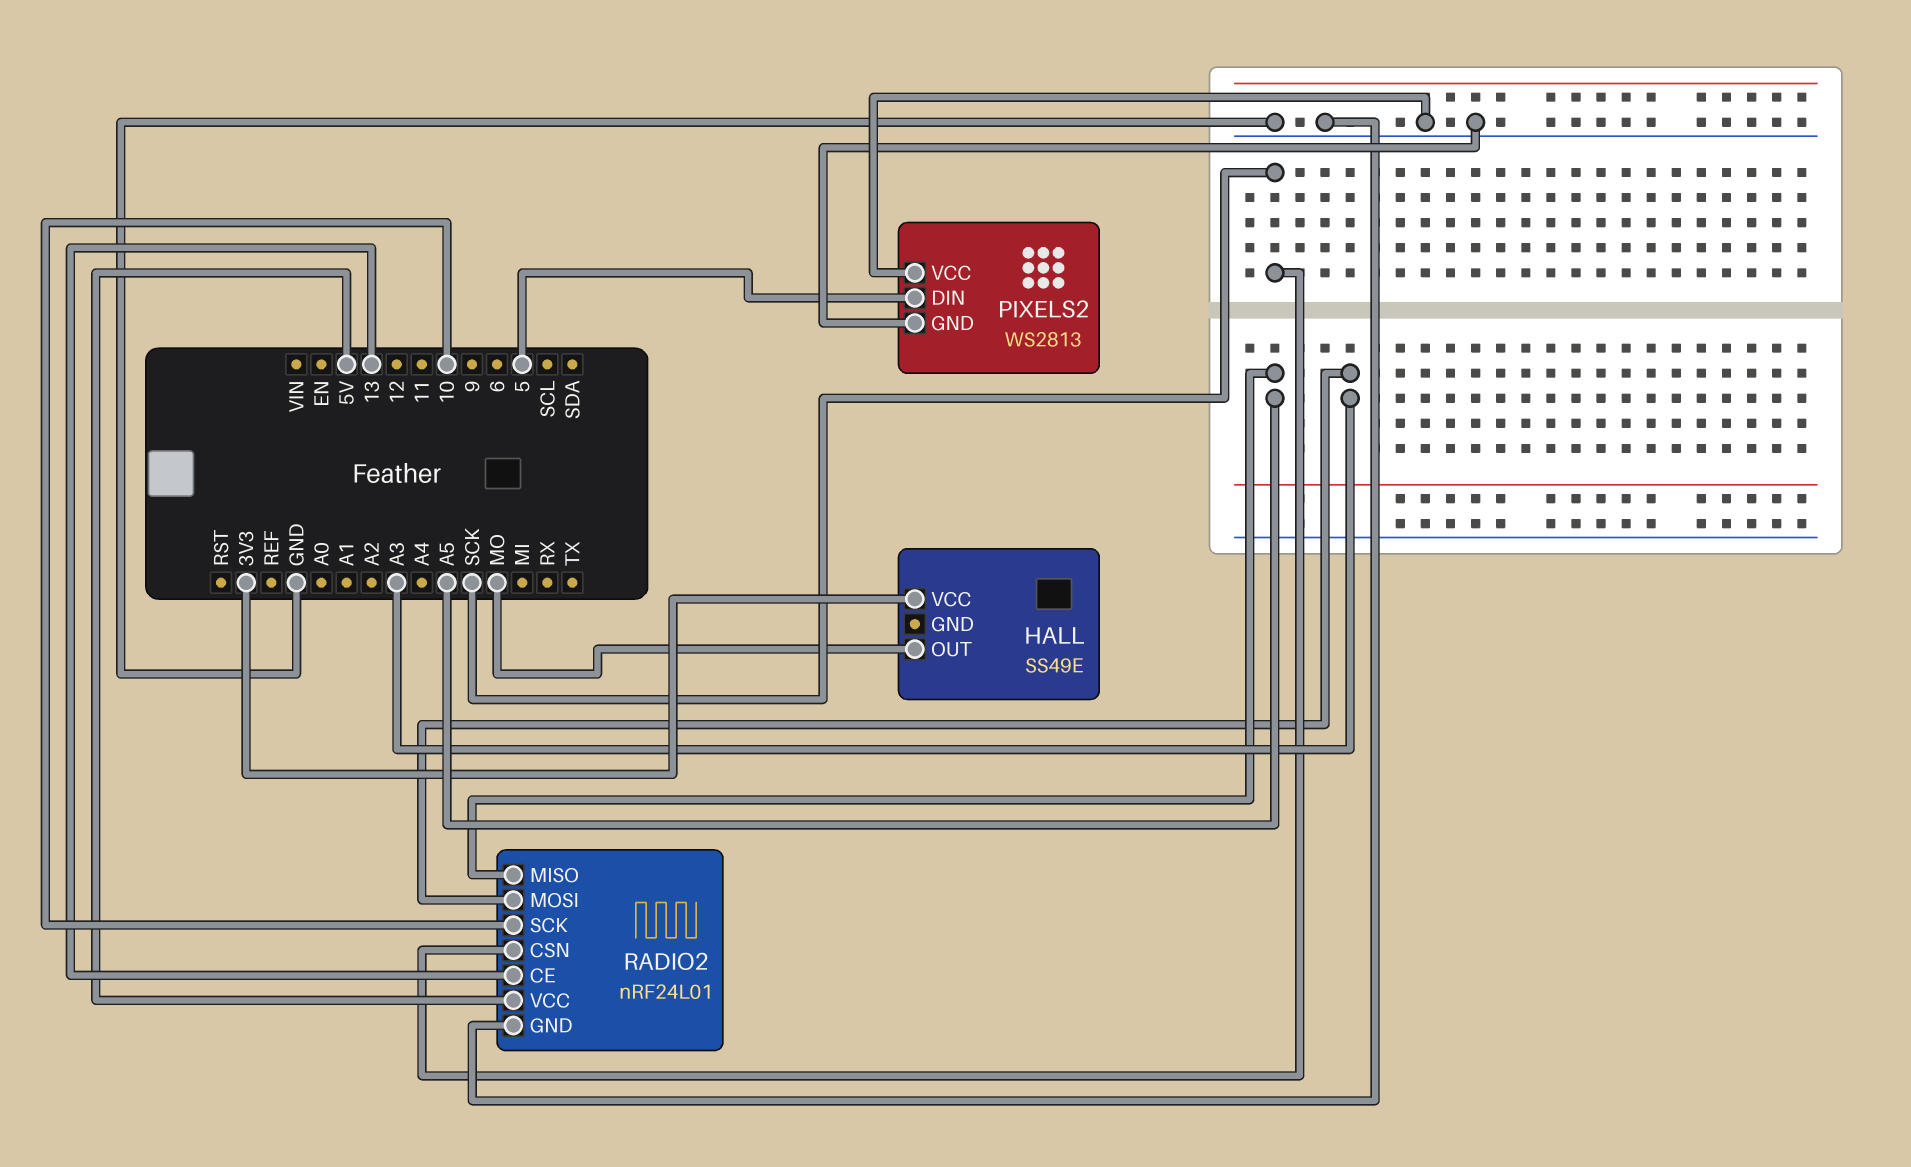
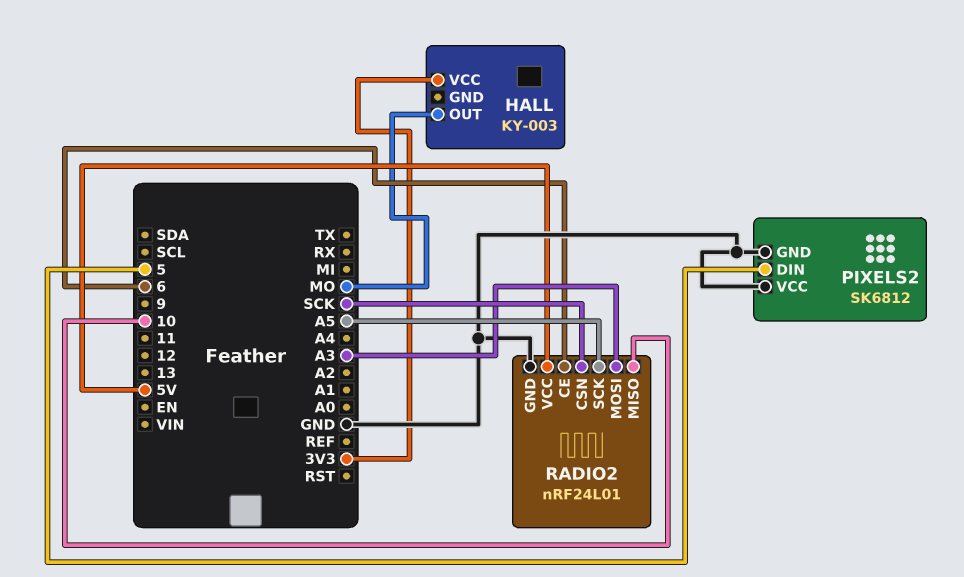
HALL: SS49E -> KY-003
PIXELS2: WS2813 -> SK6812
RADIO2 pin CE: 13 -> 6
RADIO2 pin MISO: A5 -> 10
RADIO2 pin SCK: 10 -> A5

